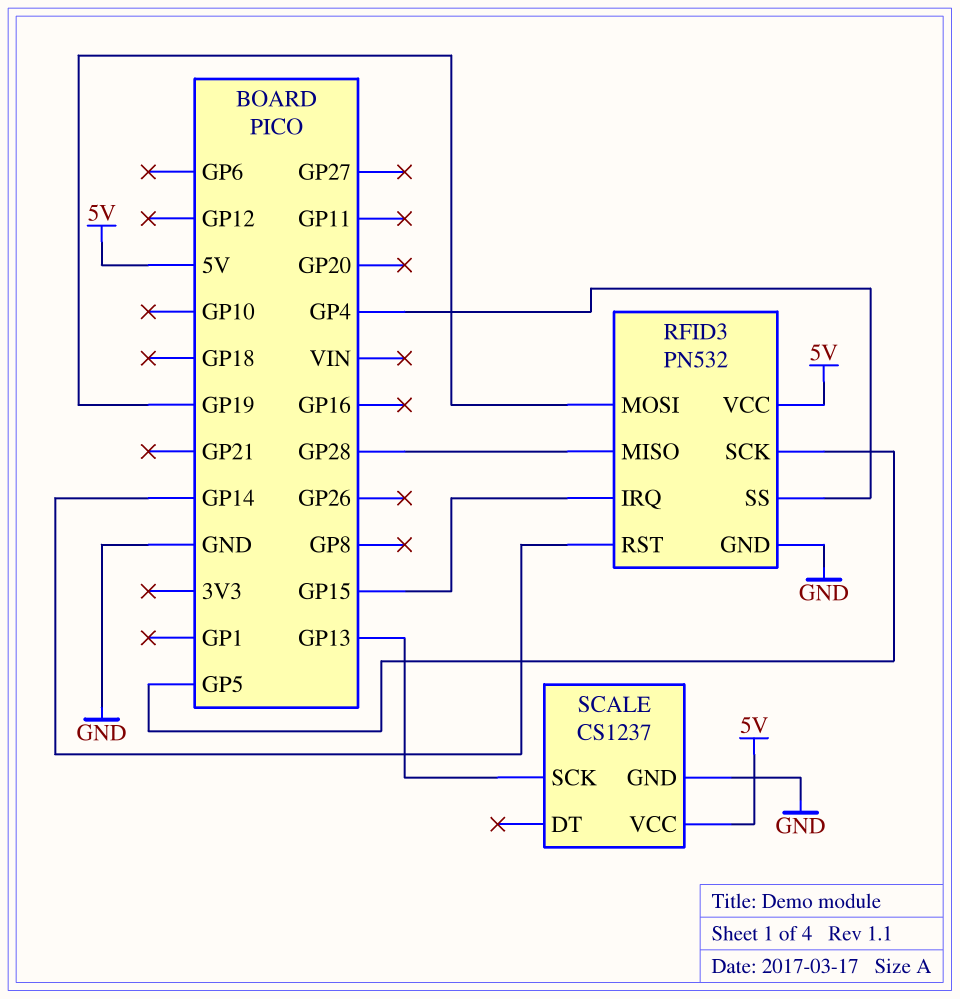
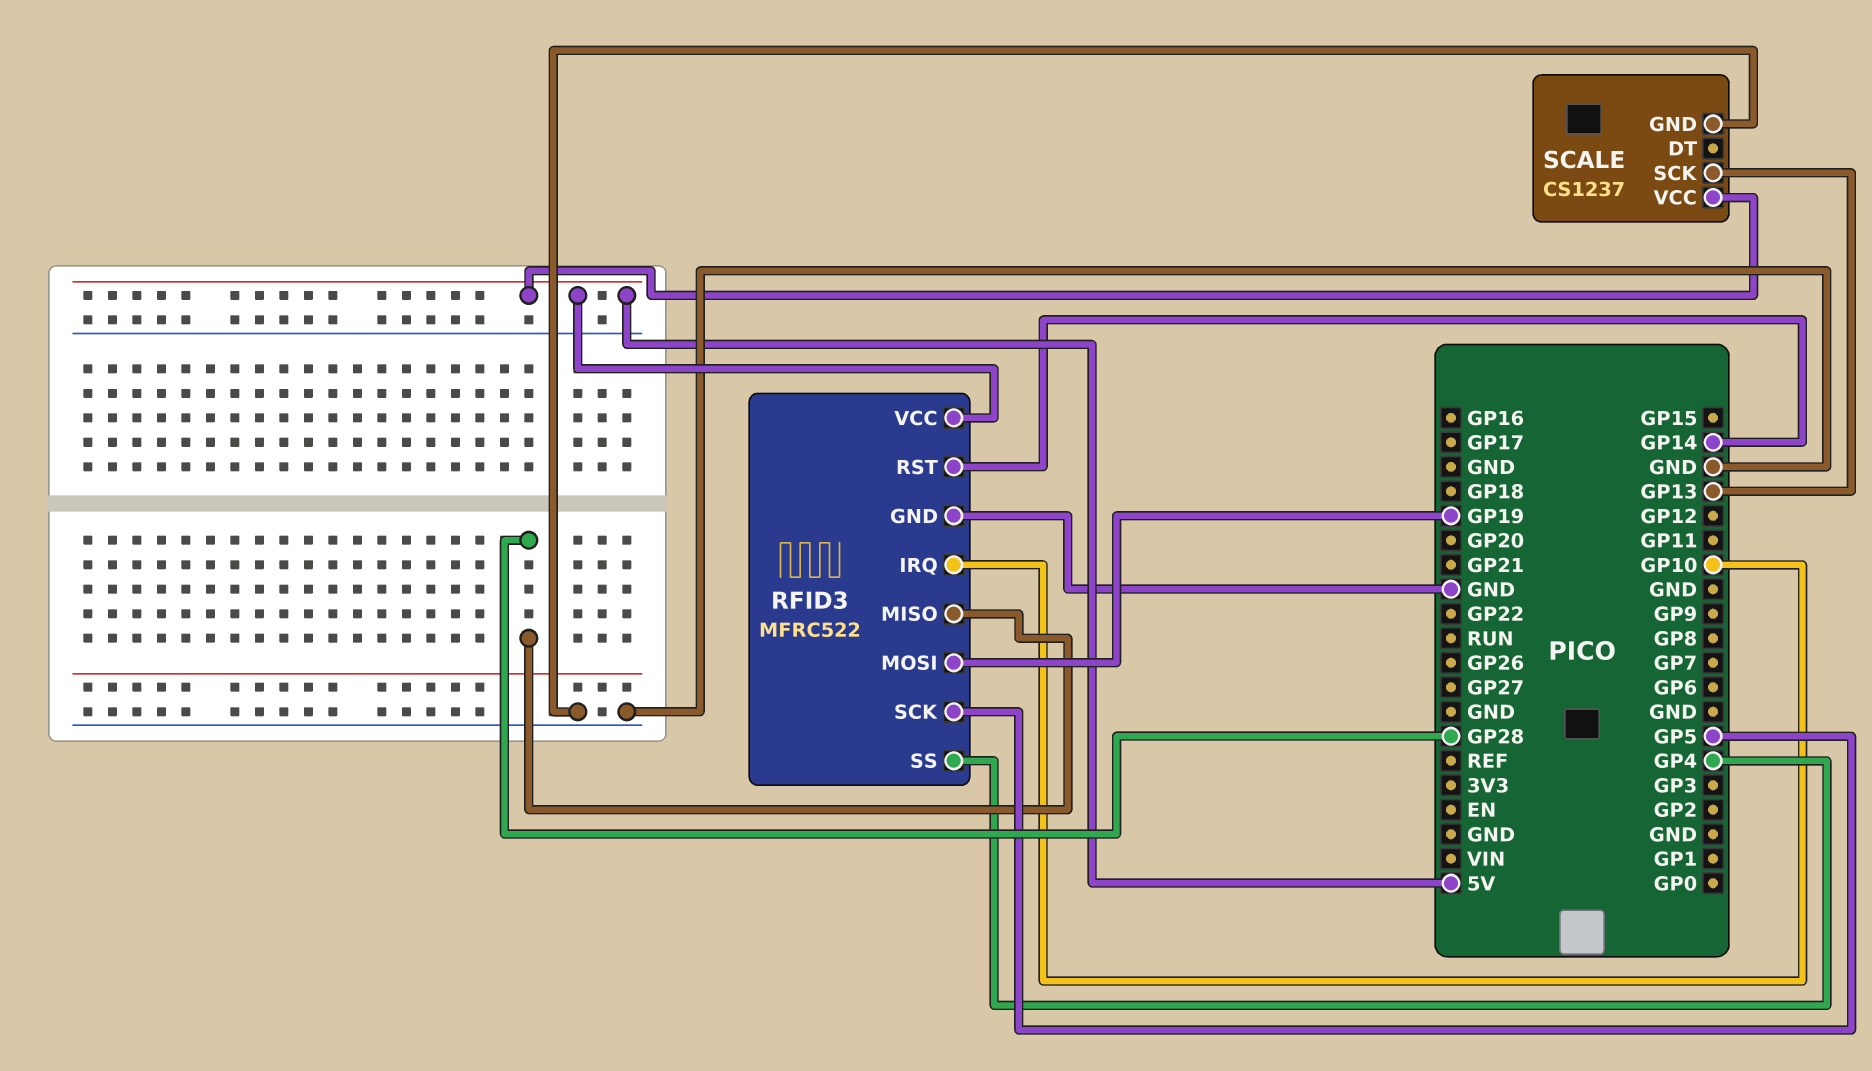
RFID3: PN532 -> MFRC522
RFID3 pin IRQ: GP15 -> GP10

